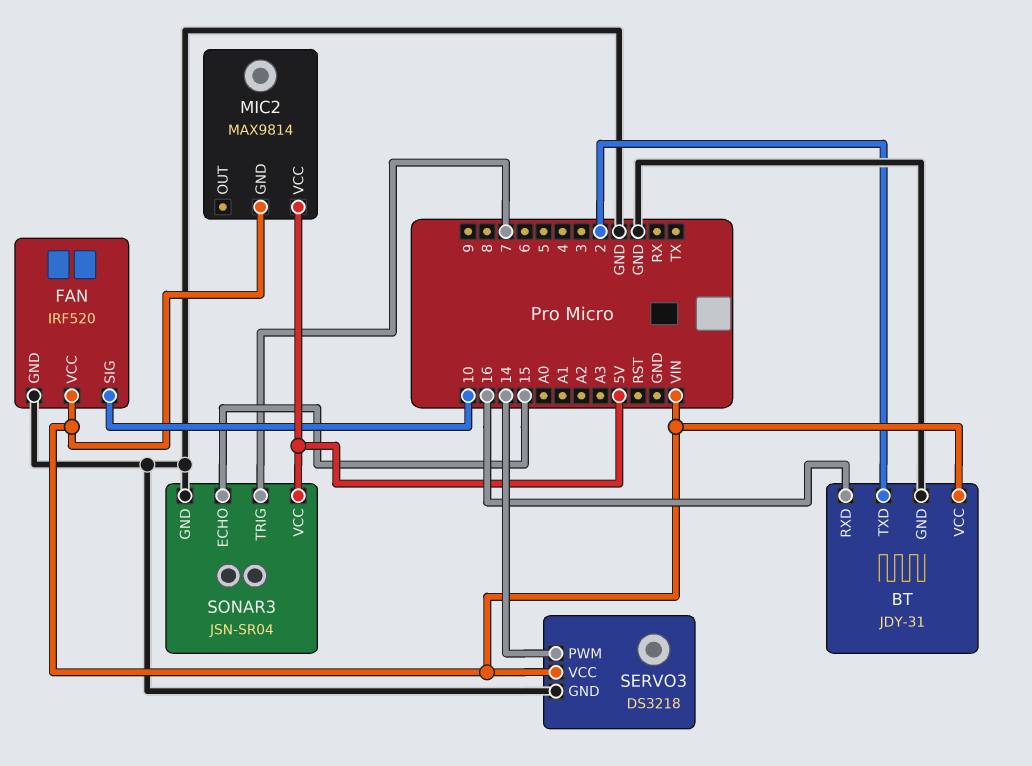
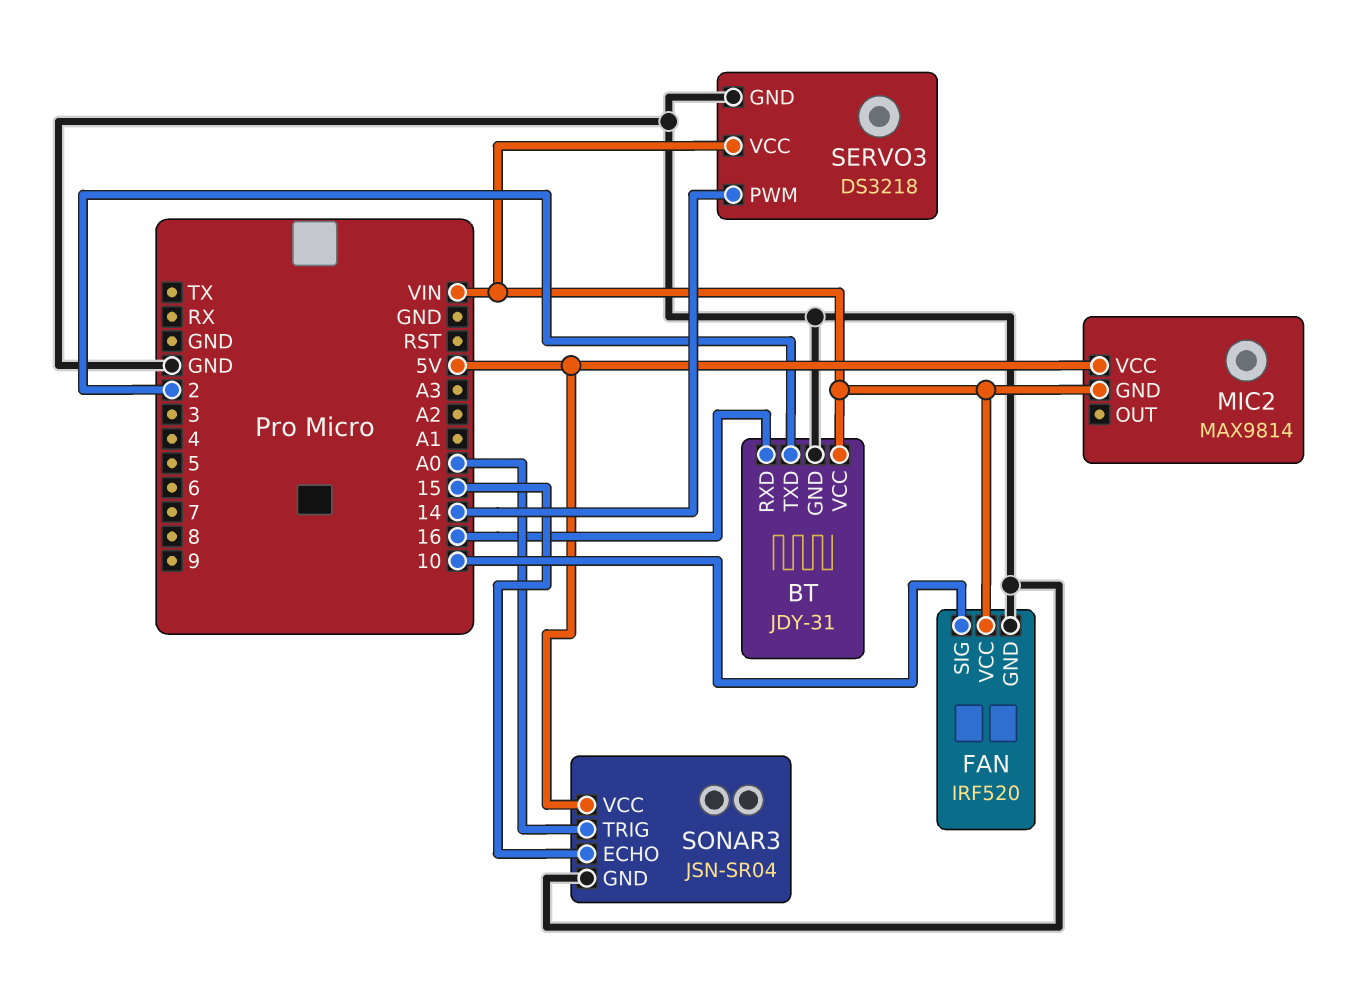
SONAR3 pin TRIG: 7 -> A0

